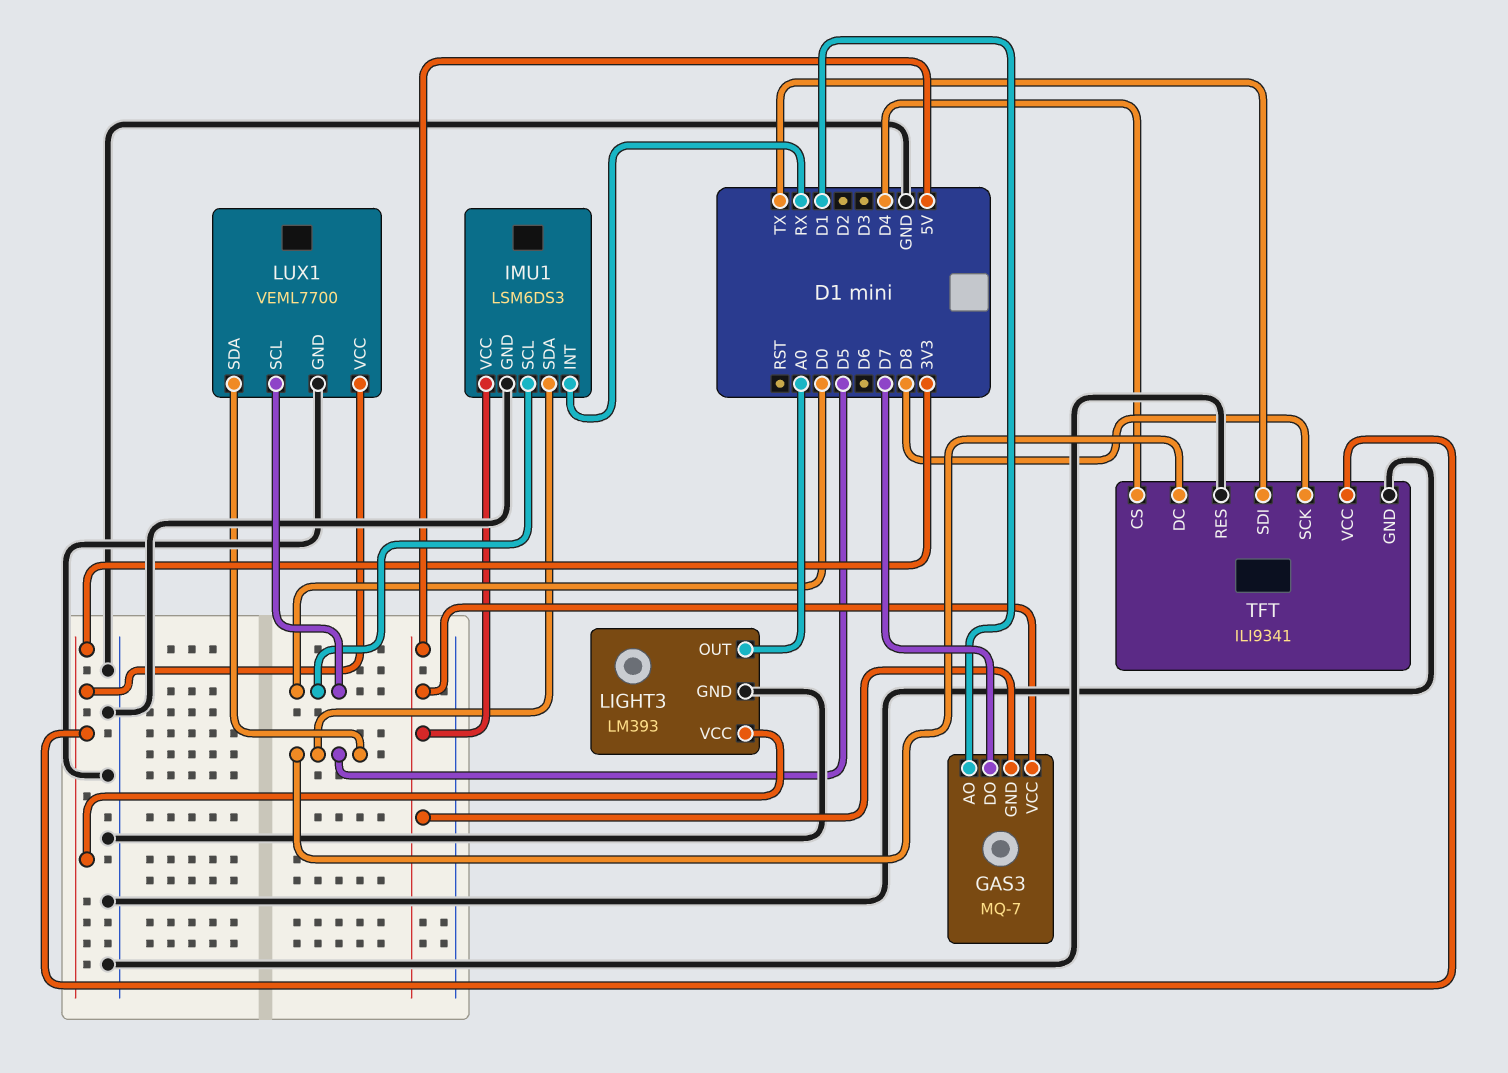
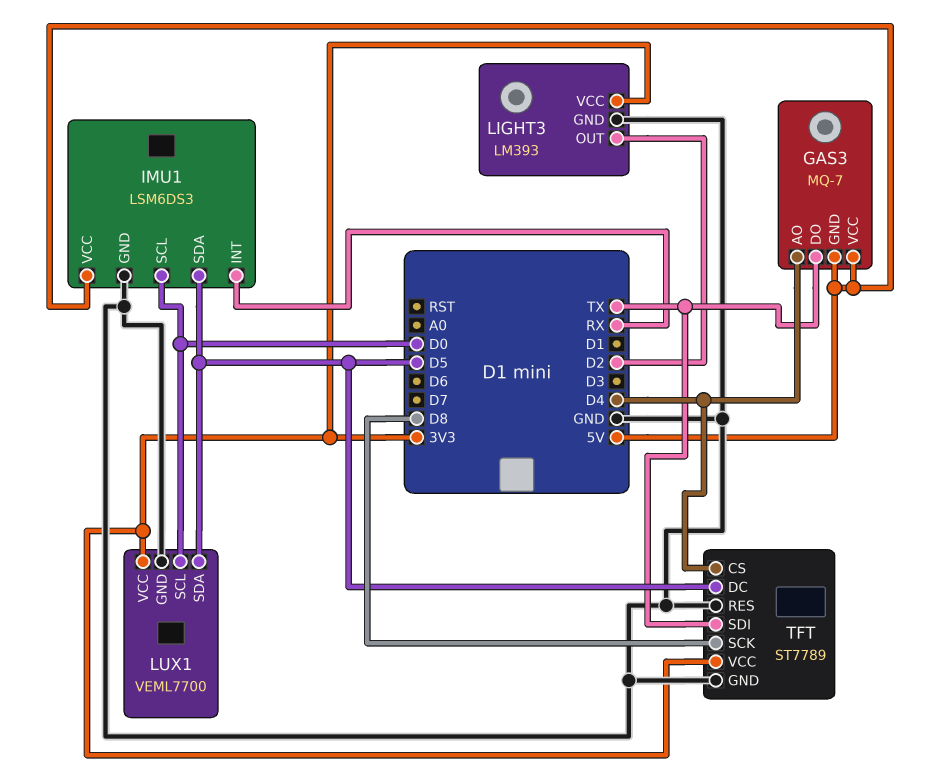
GAS3 pin AO: D1 -> D4
GAS3 pin DO: D7 -> TX
LIGHT3 pin OUT: A0 -> D2
TFT: ILI9341 -> ST7789

